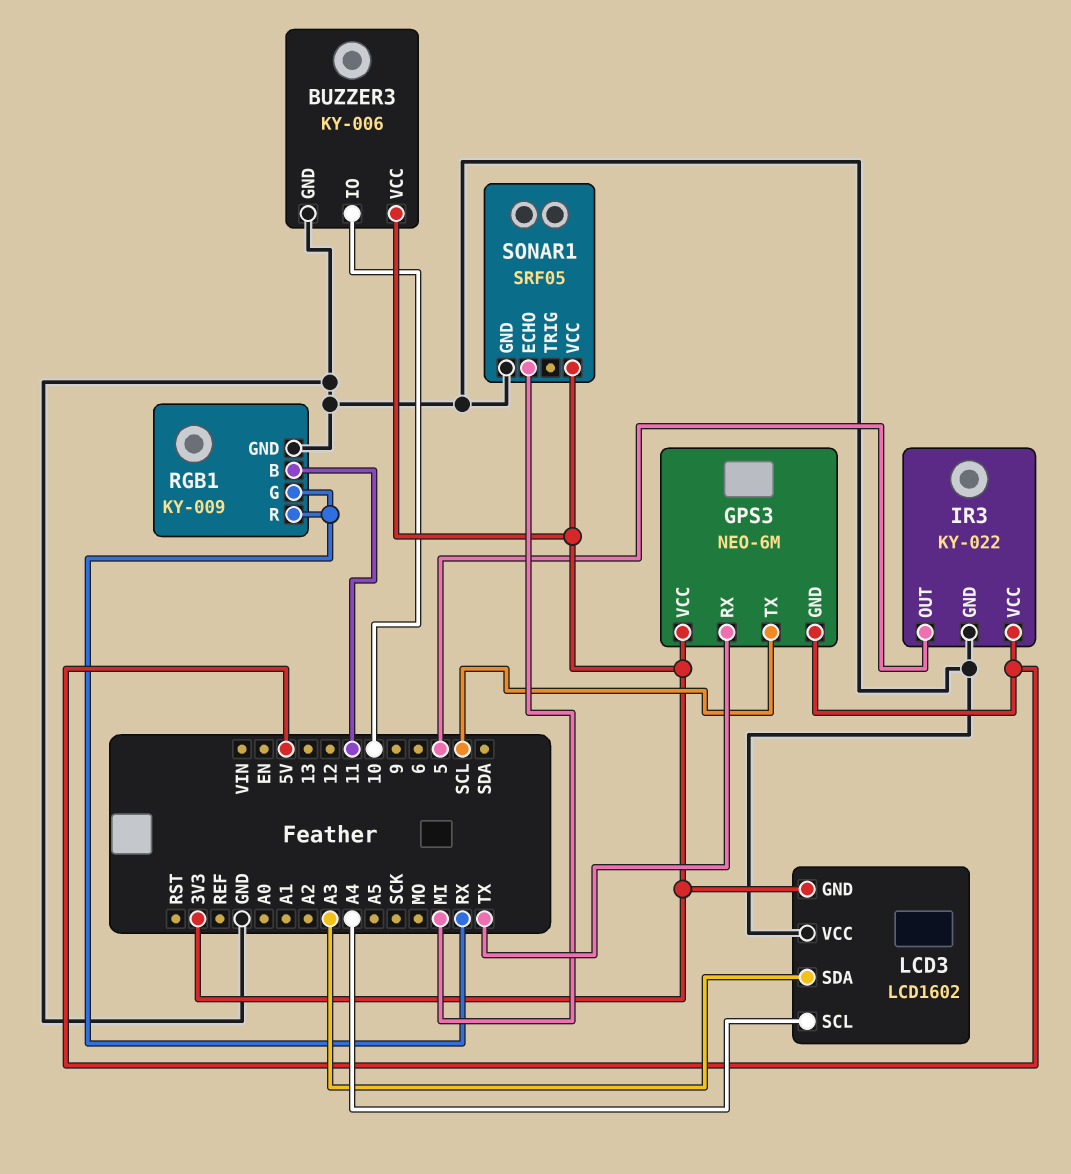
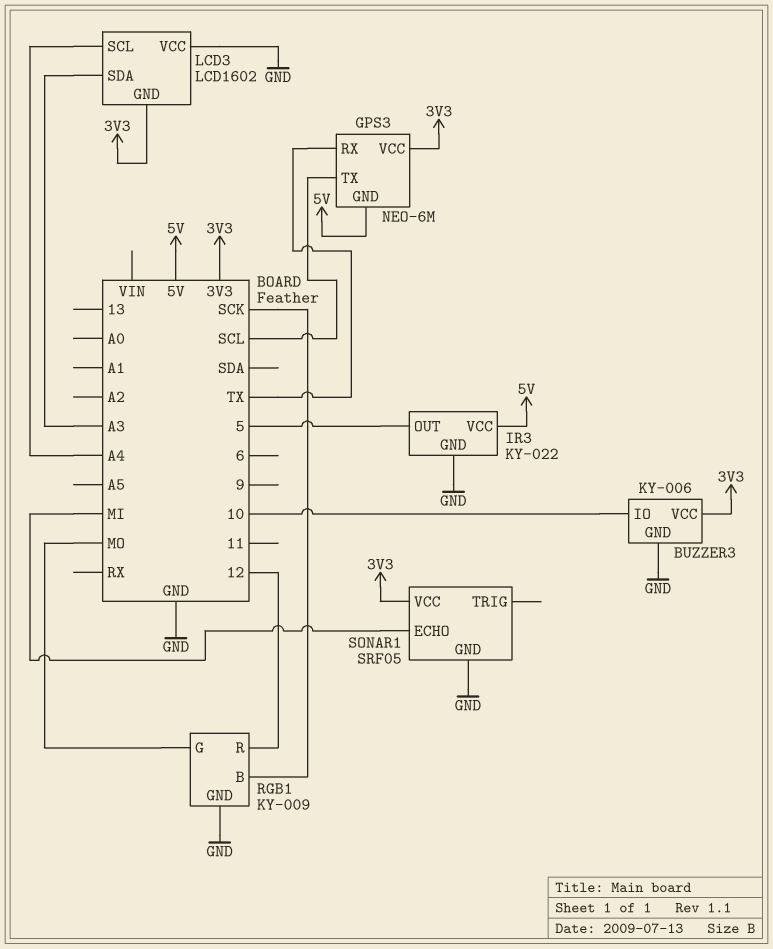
RGB1 pin B: 11 -> SCK
RGB1 pin G: RX -> MO
RGB1 pin R: RX -> 12

